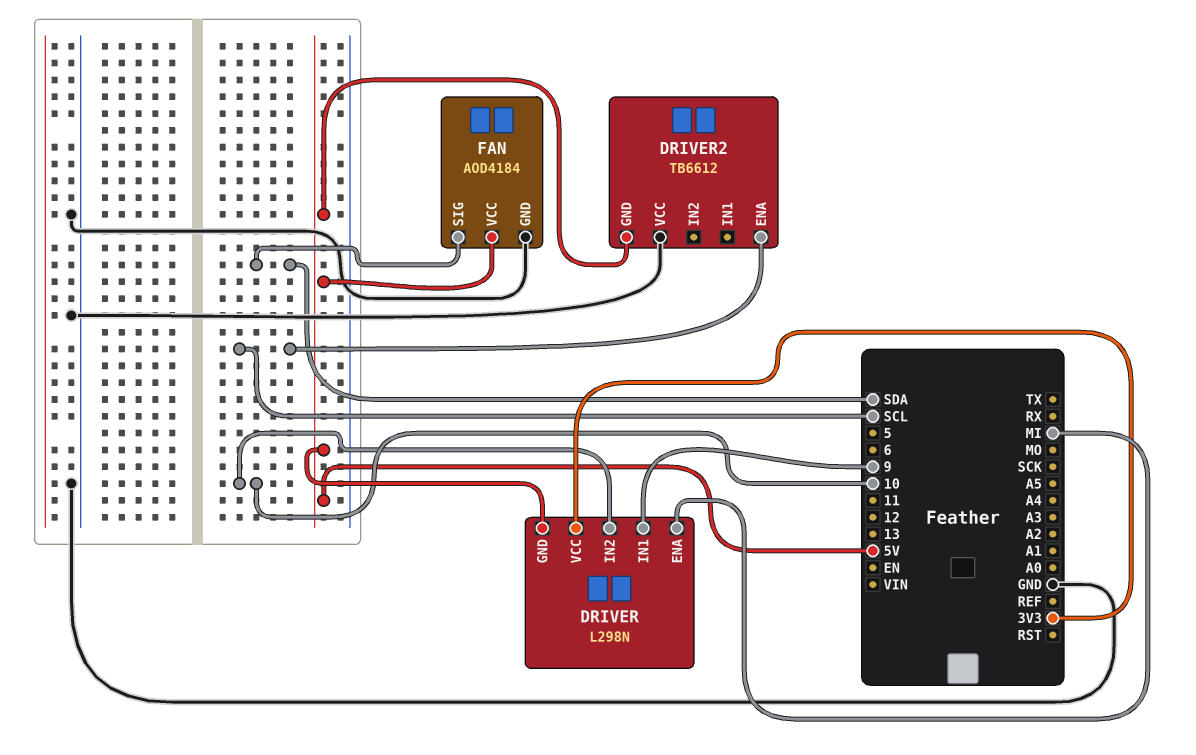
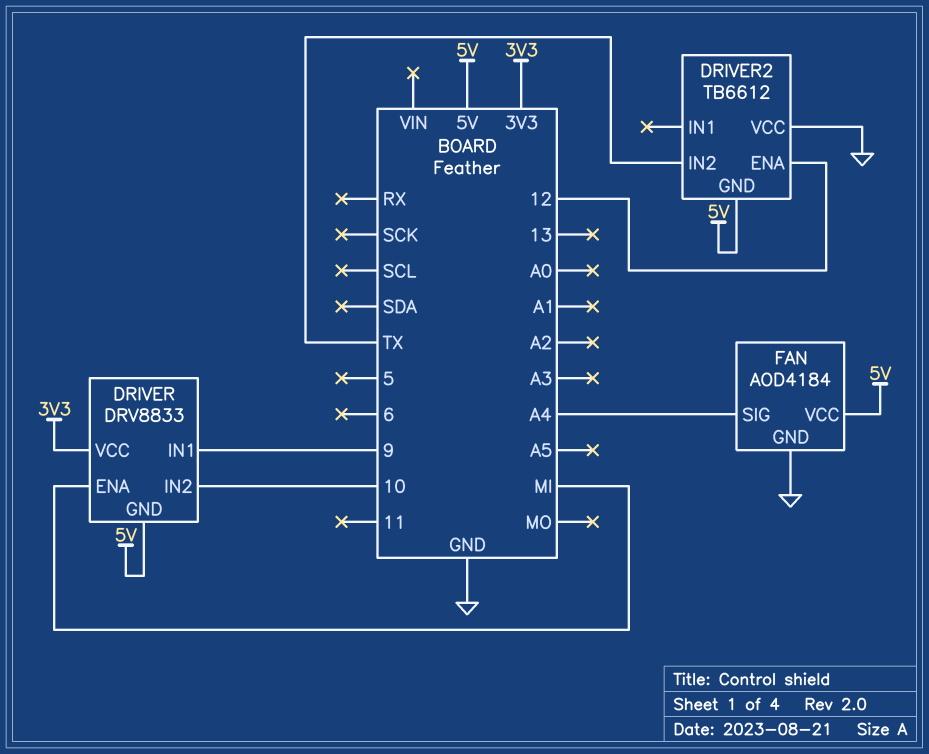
DRIVER: L298N -> DRV8833
DRIVER2 pin ENA: SCL -> 12
DRIVER2 pin IN2: none -> TX
FAN pin SIG: SDA -> A4

